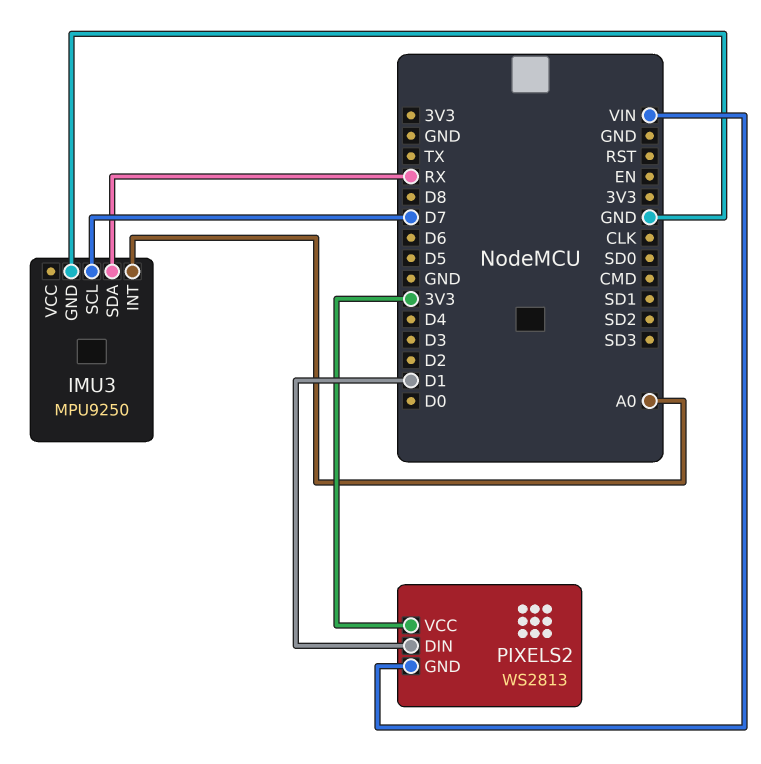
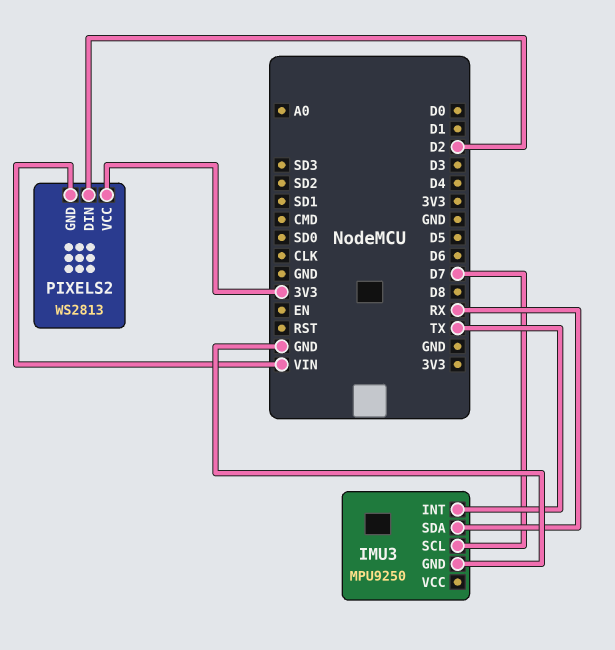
IMU3 pin INT: A0 -> TX
PIXELS2 pin DIN: D1 -> D2

